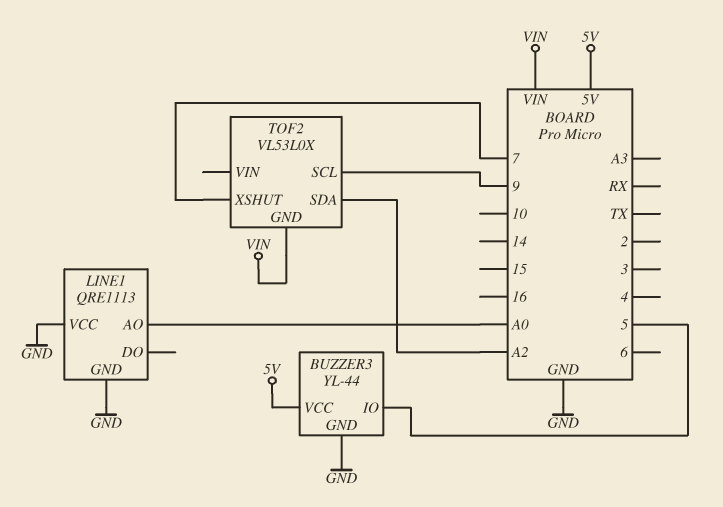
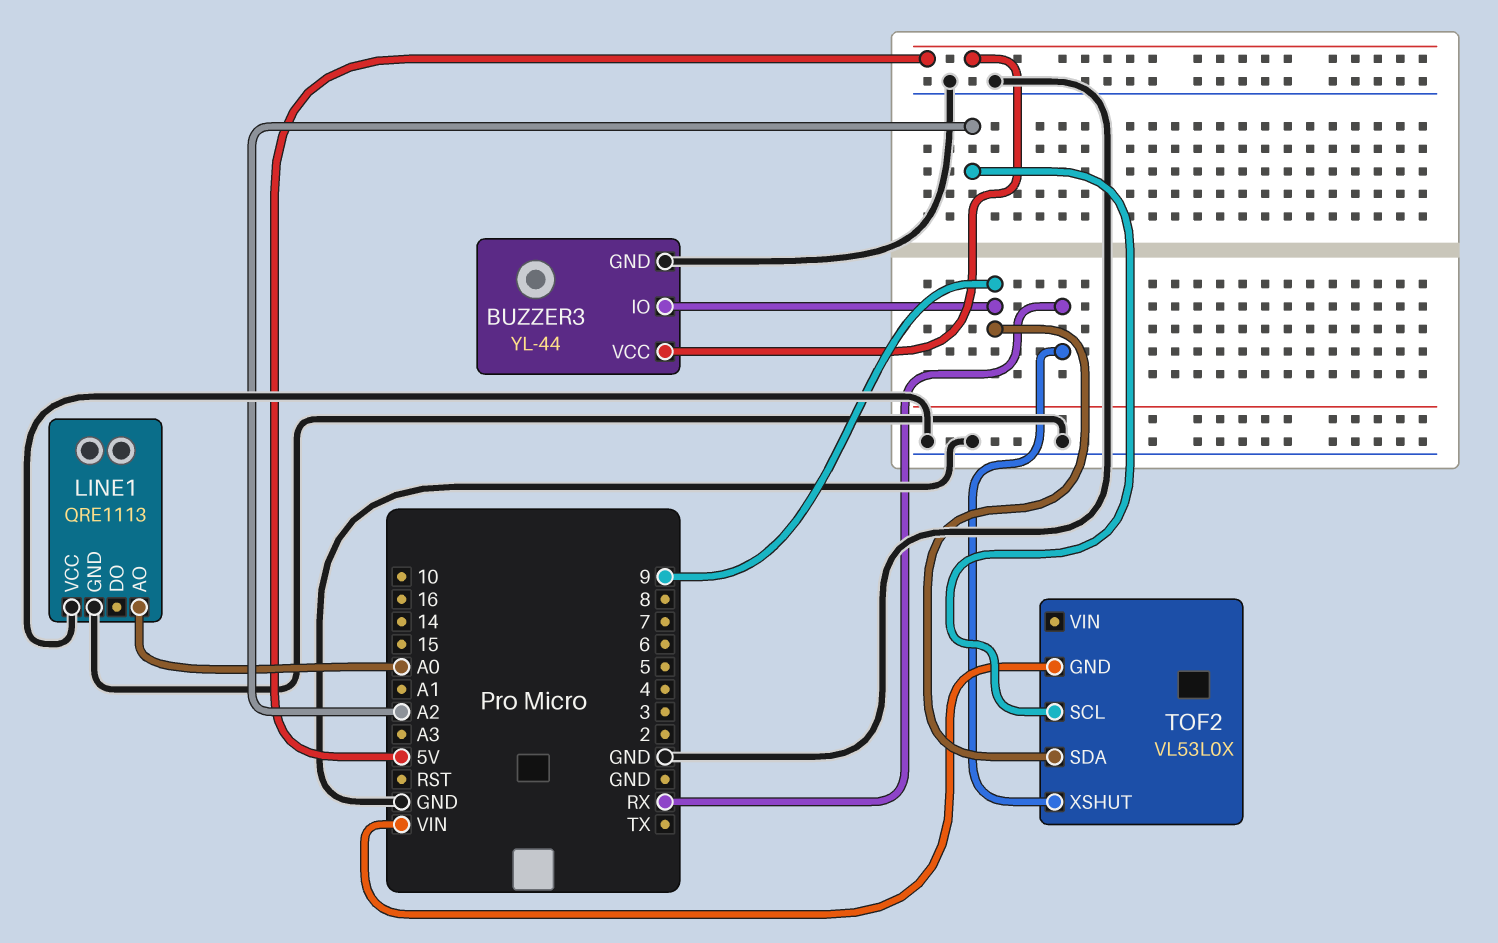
BUZZER3 pin IO: 5 -> 9
TOF2 pin SCL: 9 -> A2
TOF2 pin SDA: A2 -> 9
TOF2 pin XSHUT: 7 -> RX

